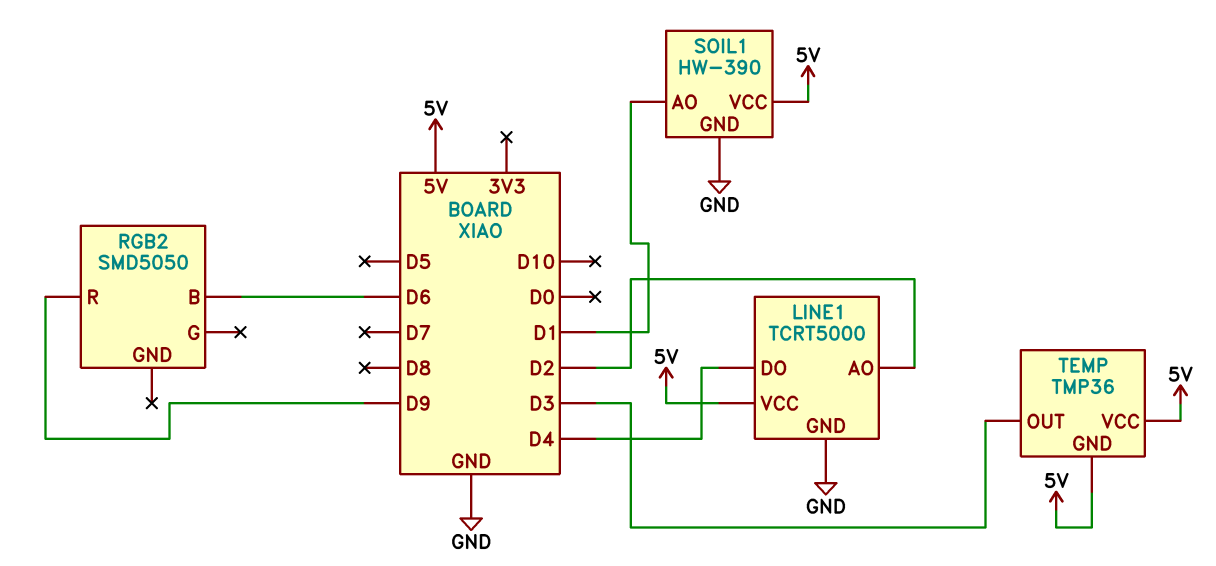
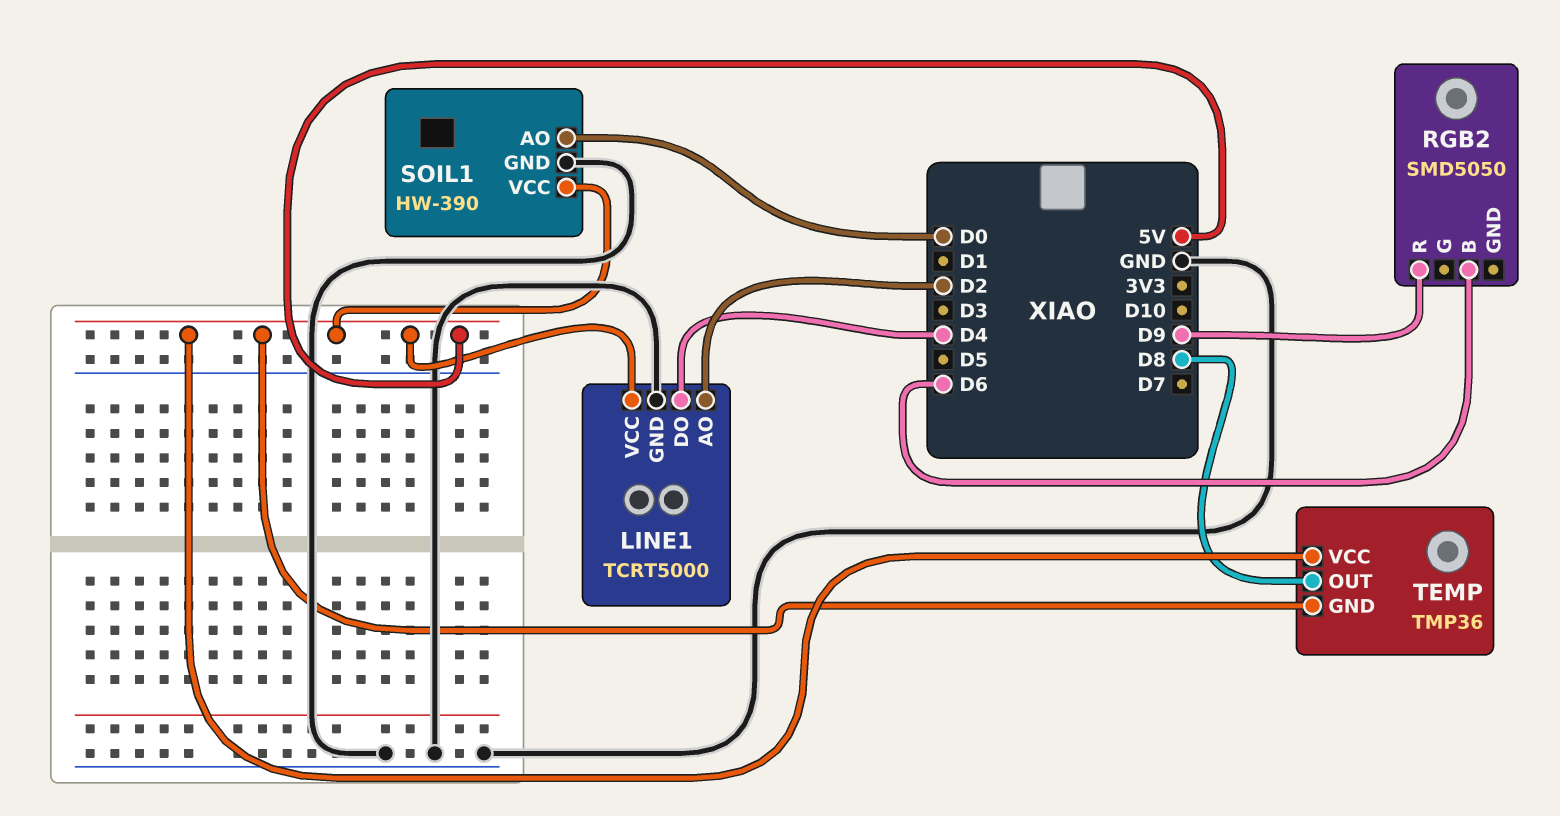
SOIL1 pin AO: D1 -> D0
TEMP pin OUT: D3 -> D8

